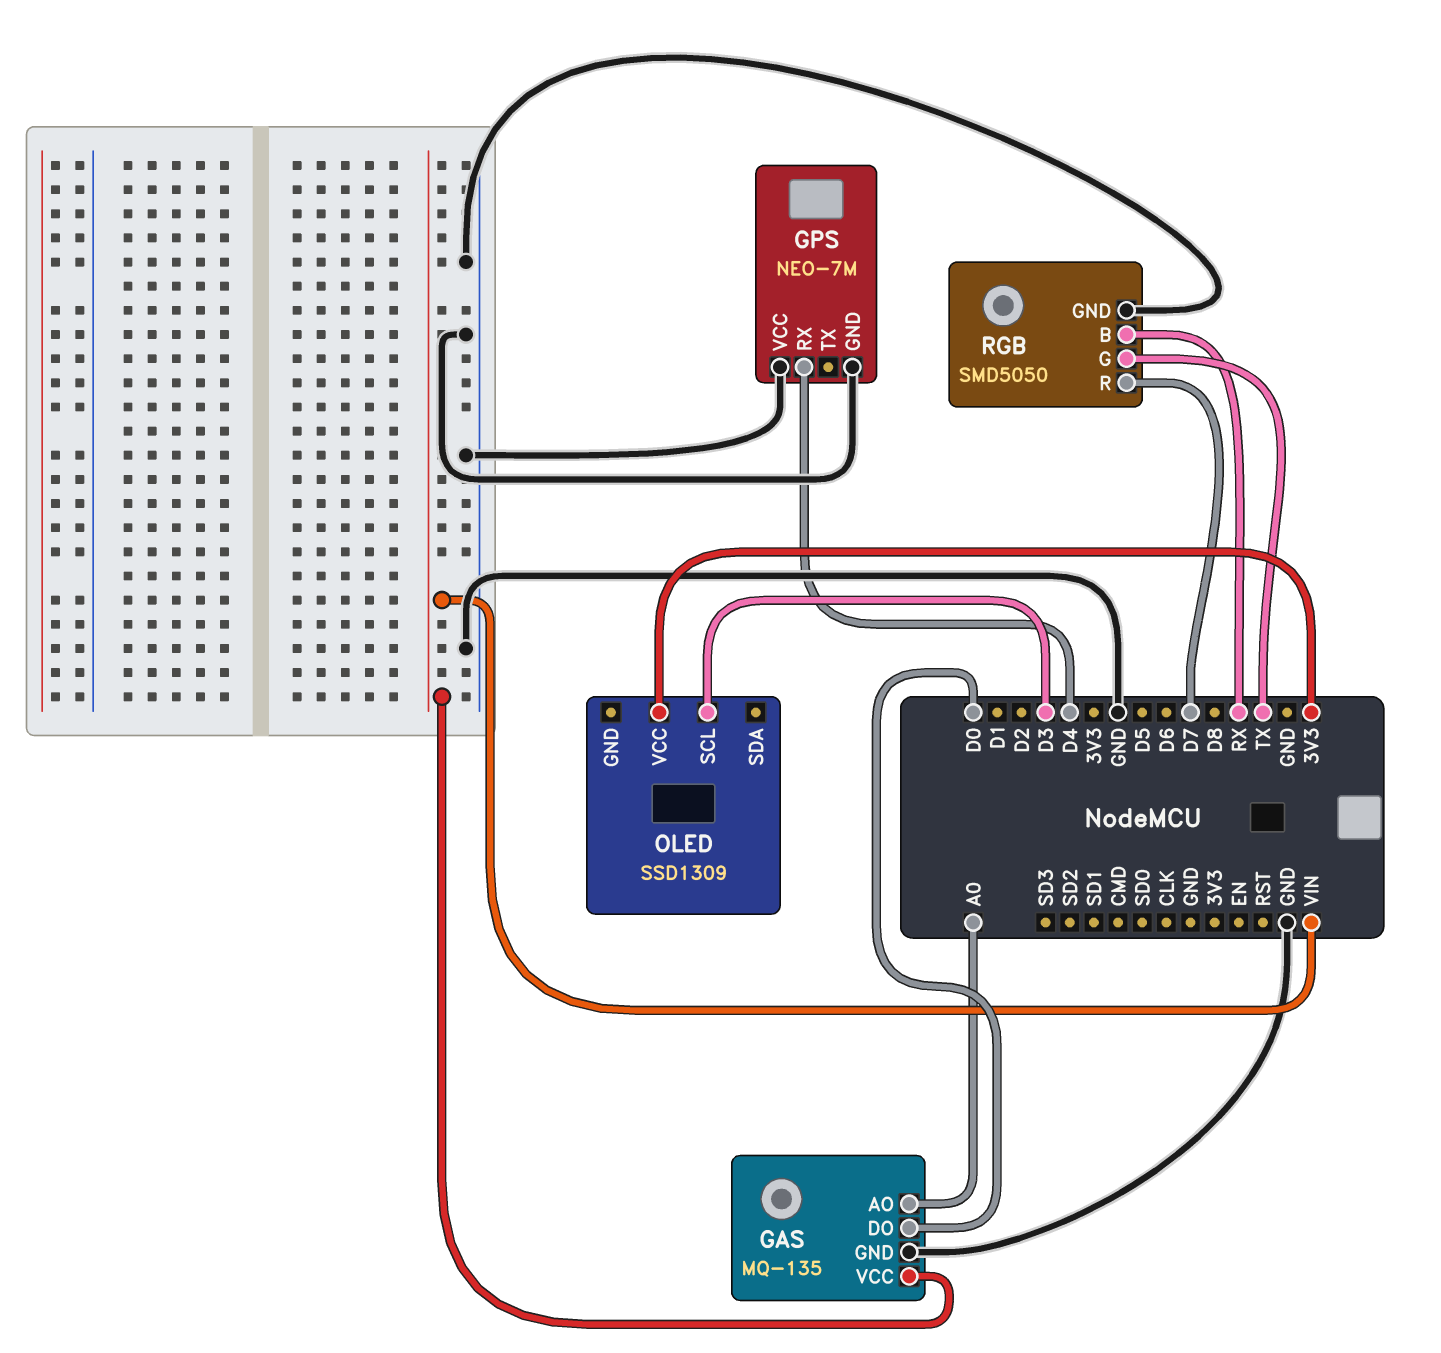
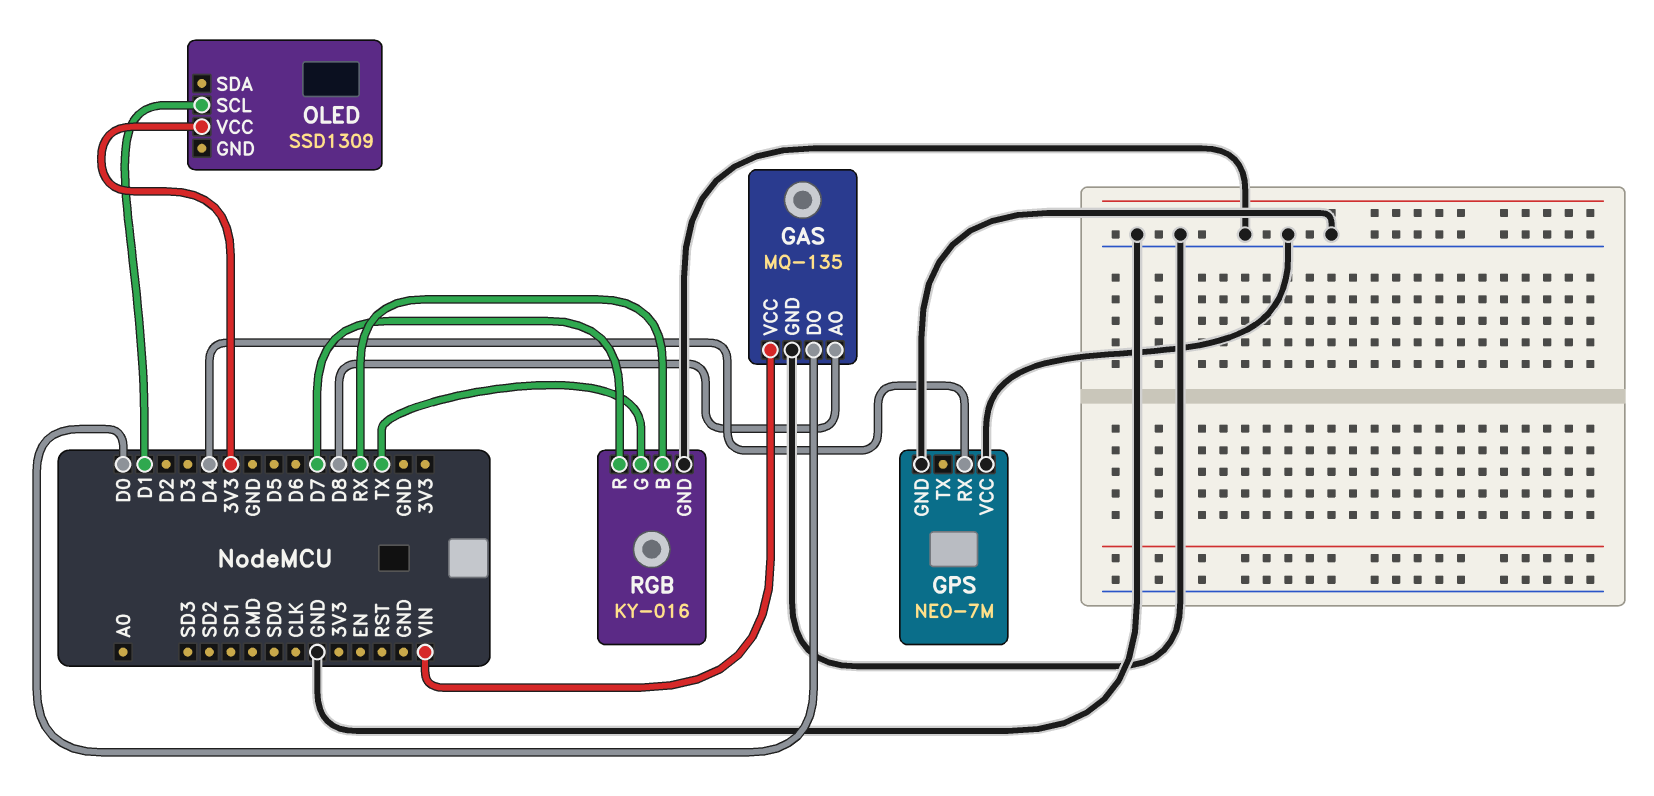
GAS pin AO: A0 -> D8
OLED pin SCL: D3 -> D1
RGB: SMD5050 -> KY-016

